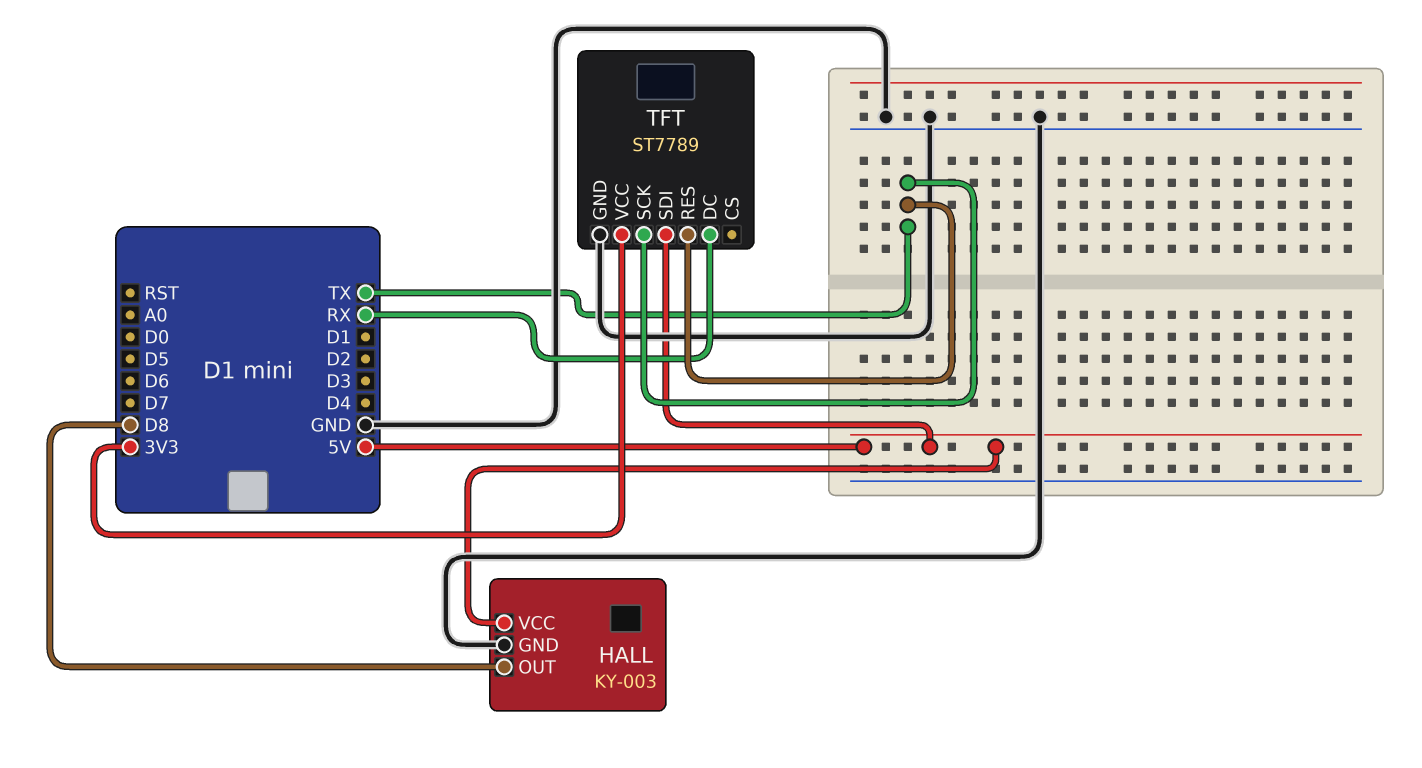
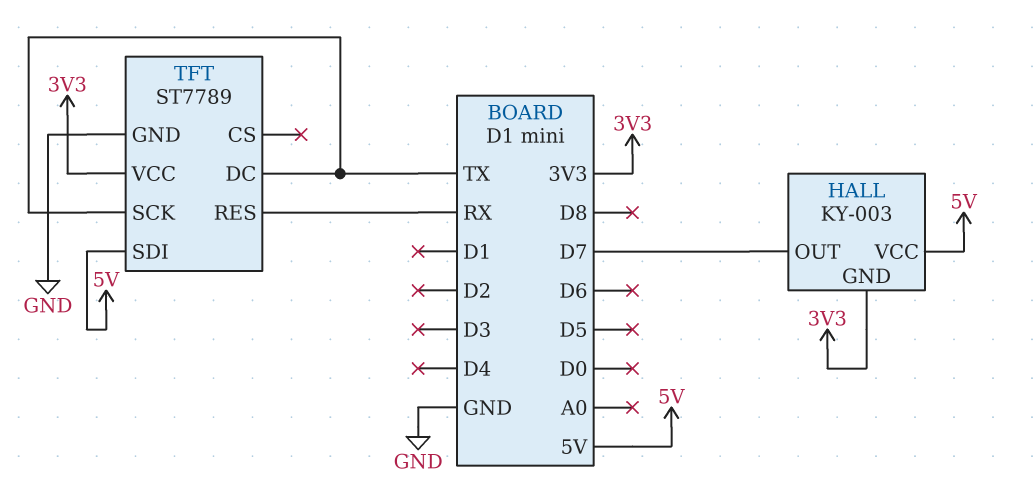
HALL pin GND: GND -> 3V3
HALL pin OUT: D8 -> D7
TFT pin DC: RX -> TX
TFT pin RES: TX -> RX

